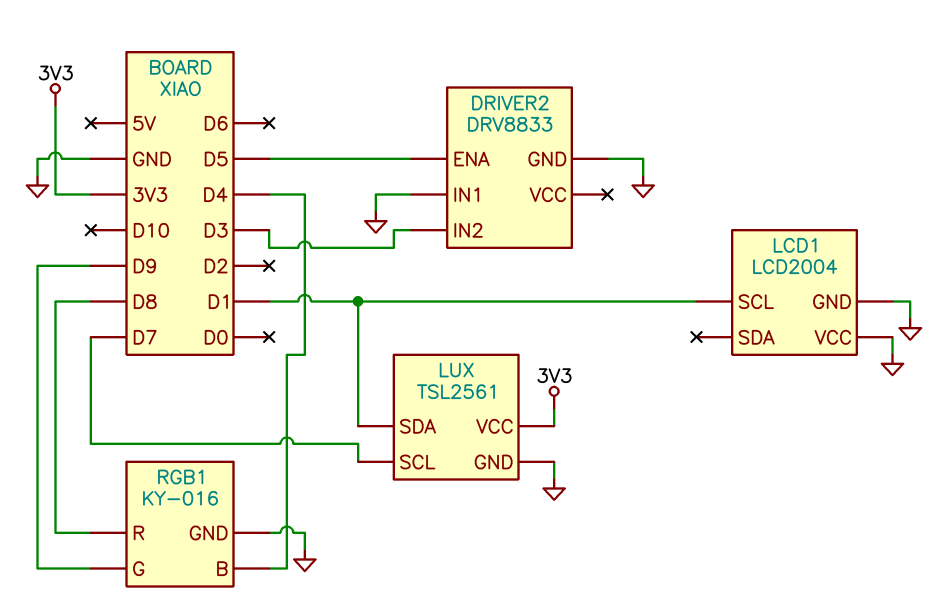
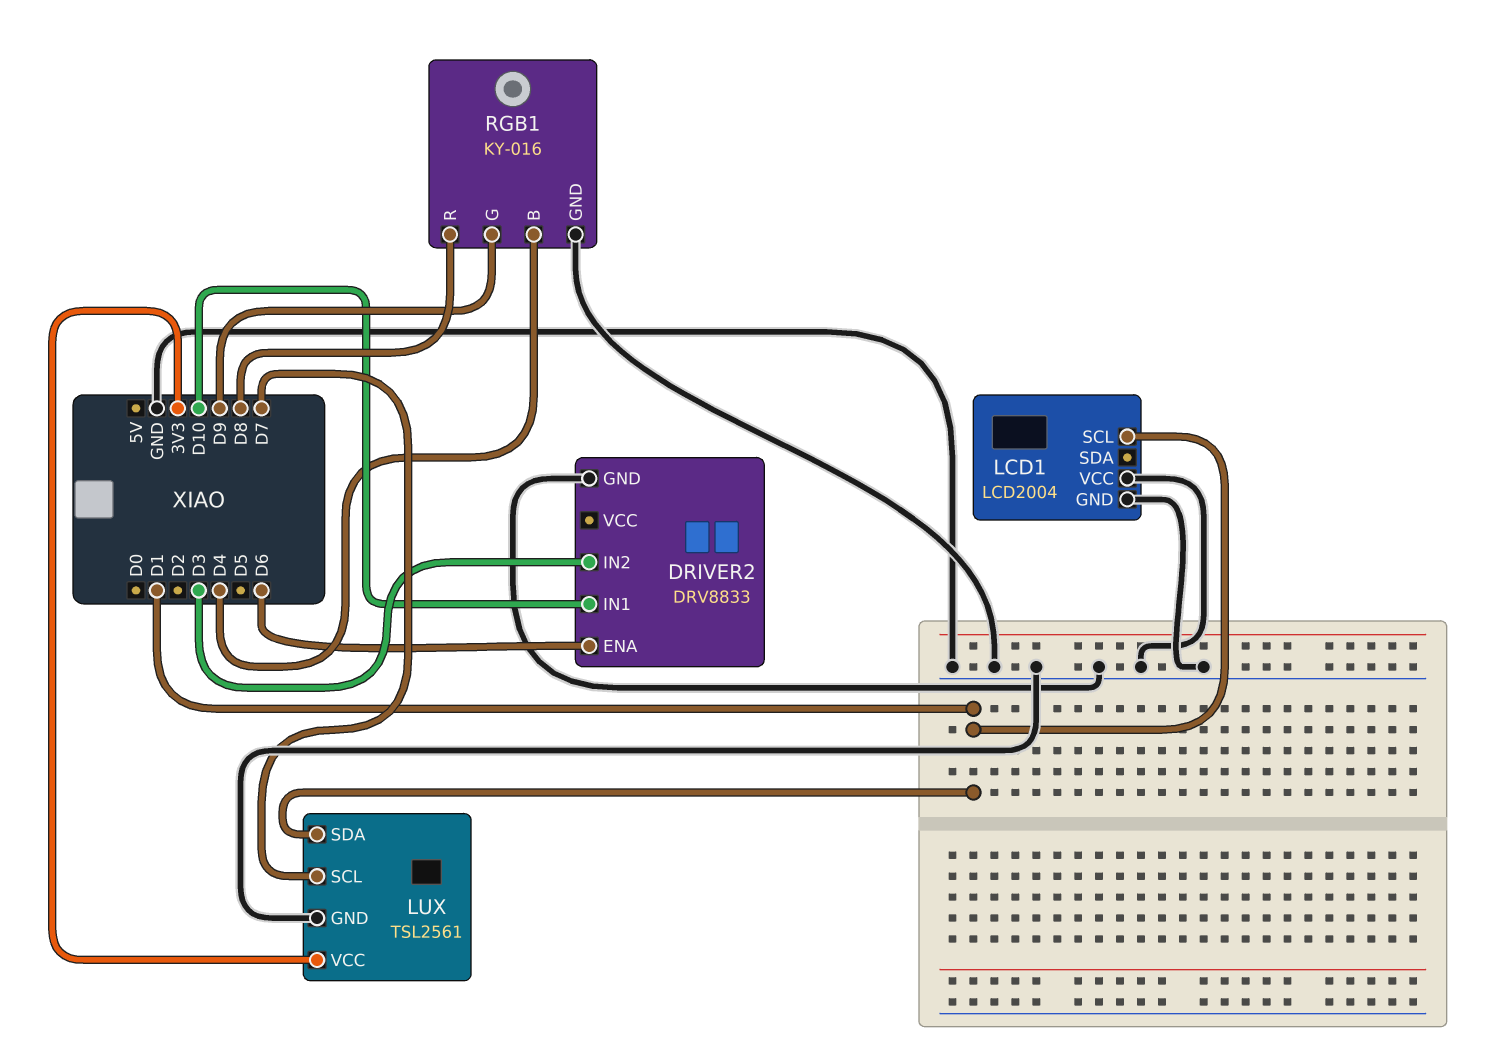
DRIVER2 pin ENA: D5 -> D6
DRIVER2 pin IN1: GND -> D10

